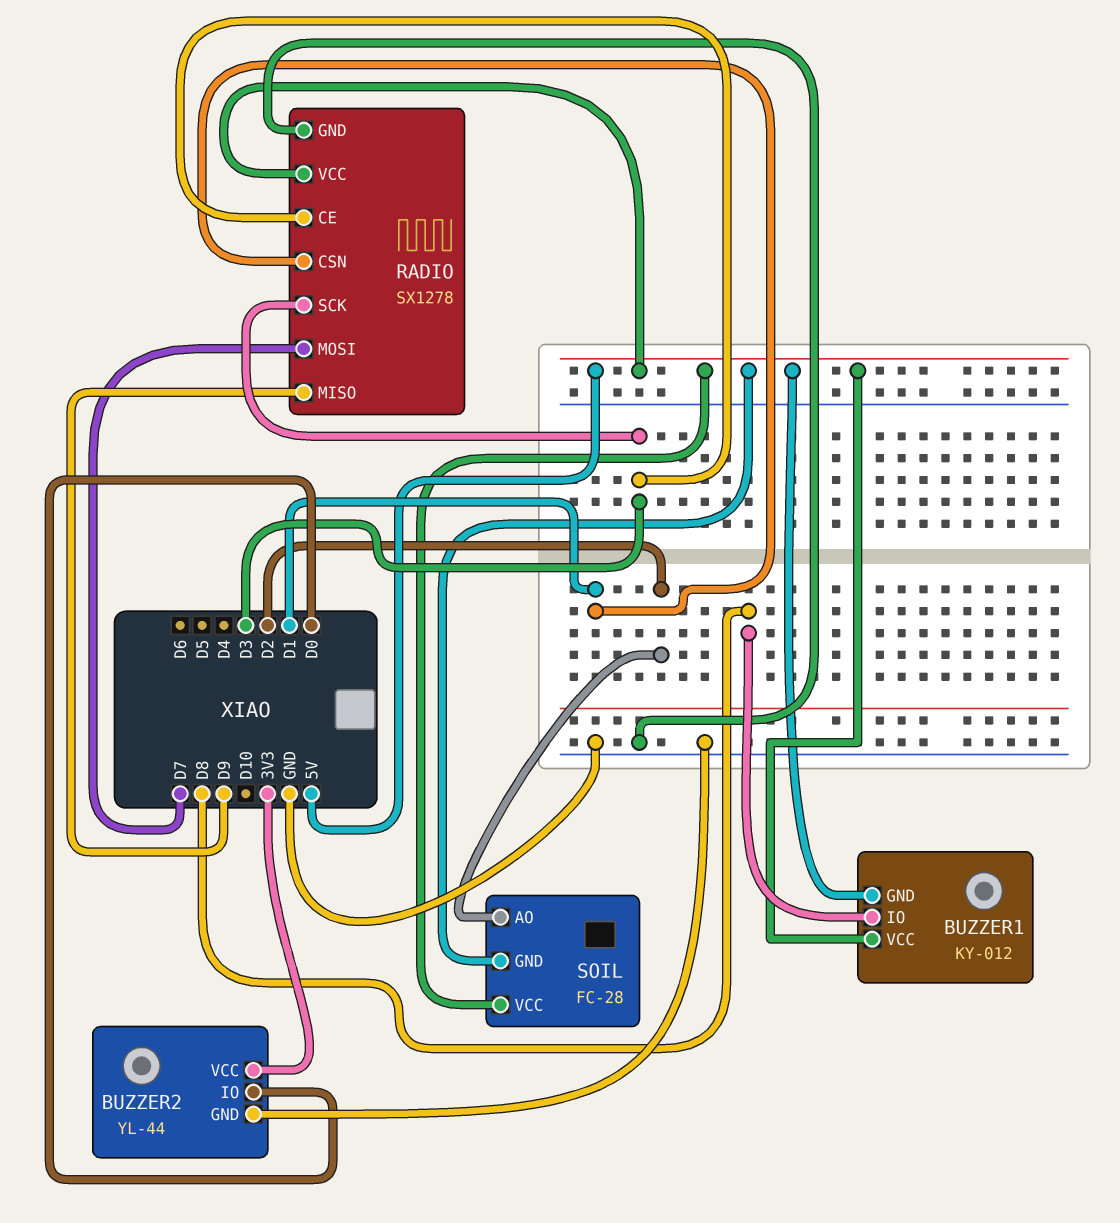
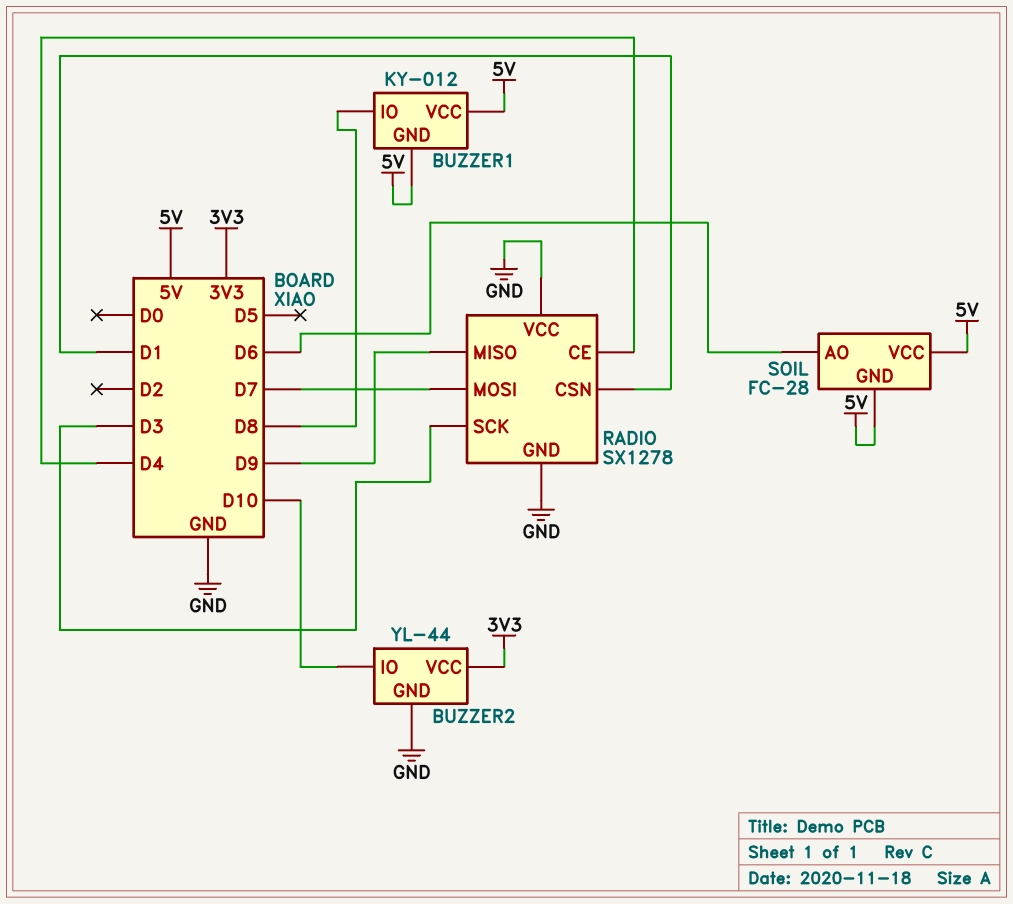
BUZZER2 pin IO: D0 -> D10
RADIO pin CE: D3 -> D4
RADIO pin VCC: 5V -> GND
SOIL pin AO: D2 -> D6

